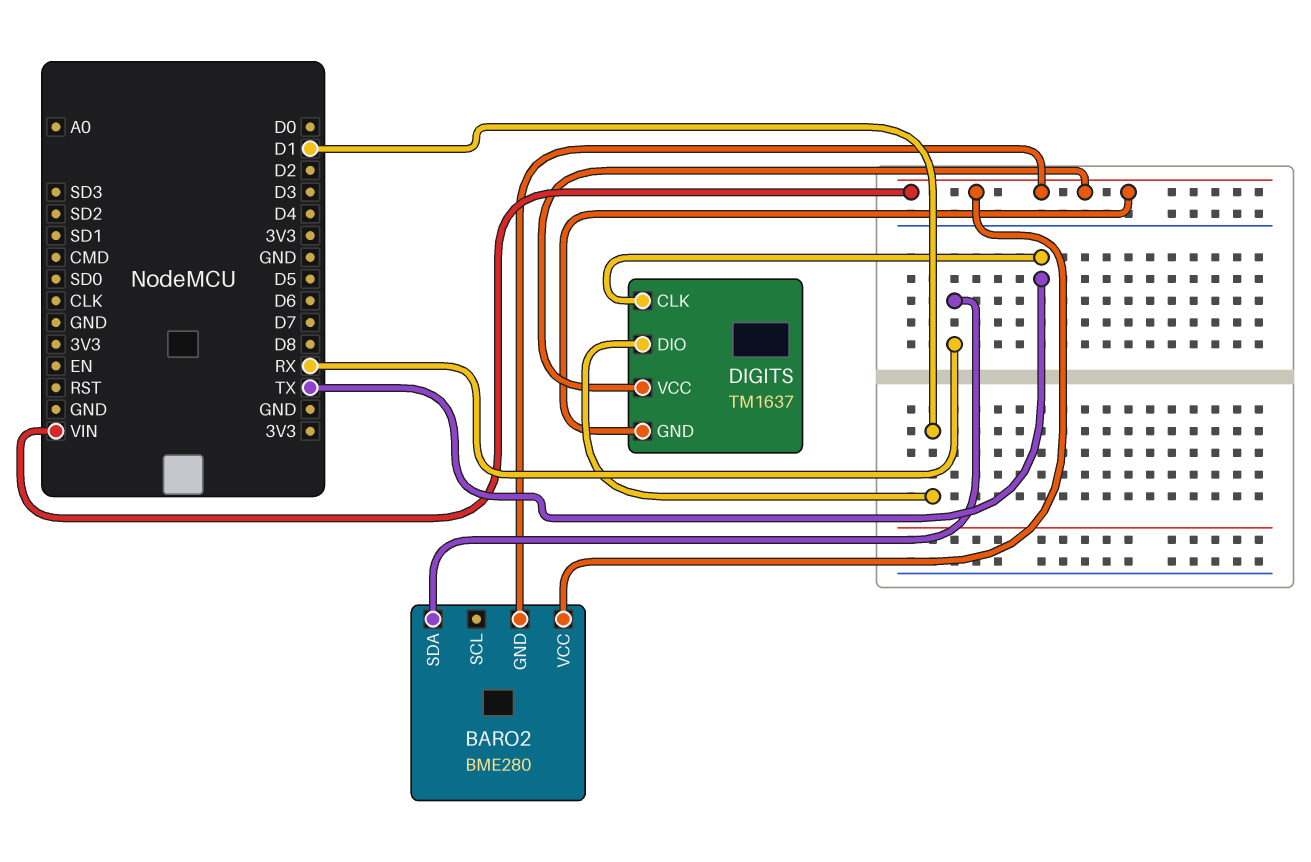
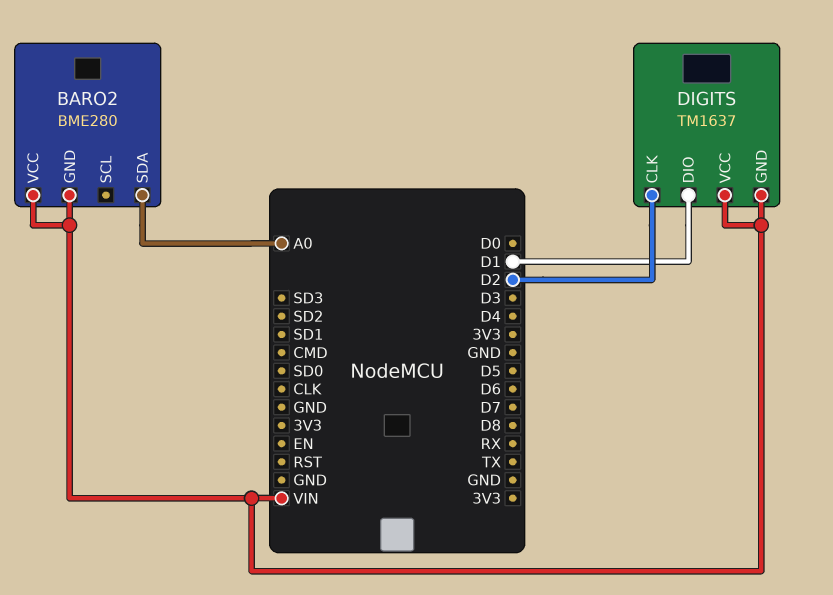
BARO2 pin SDA: RX -> A0
DIGITS pin CLK: TX -> D2

